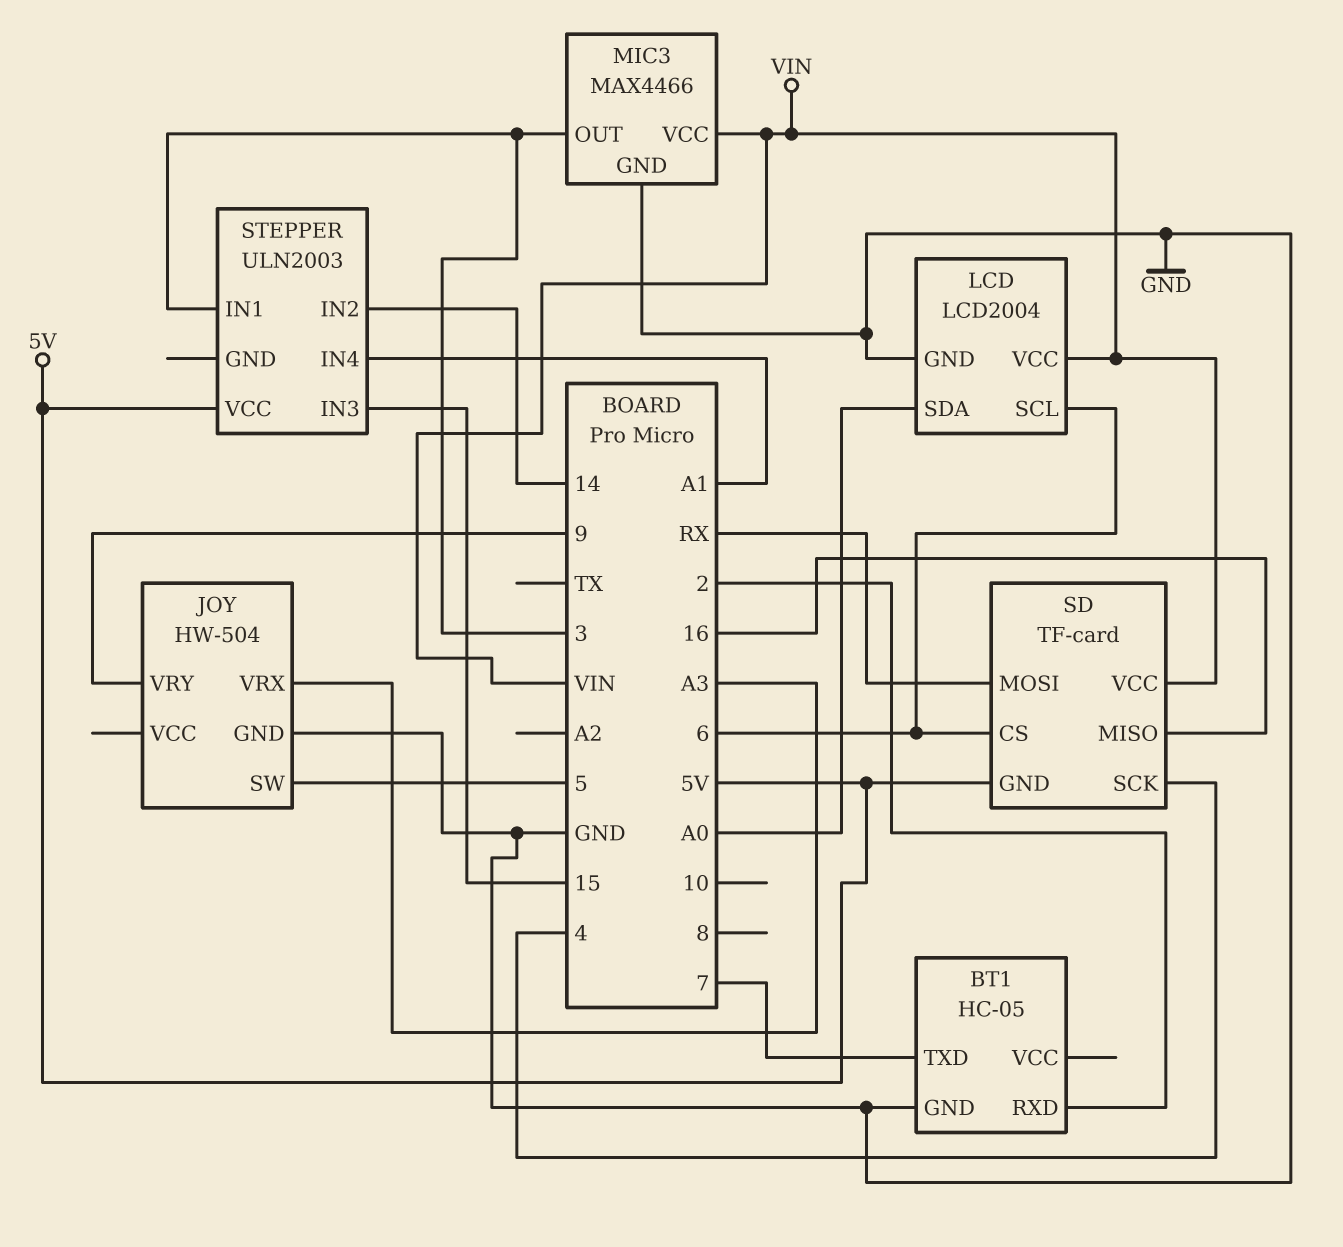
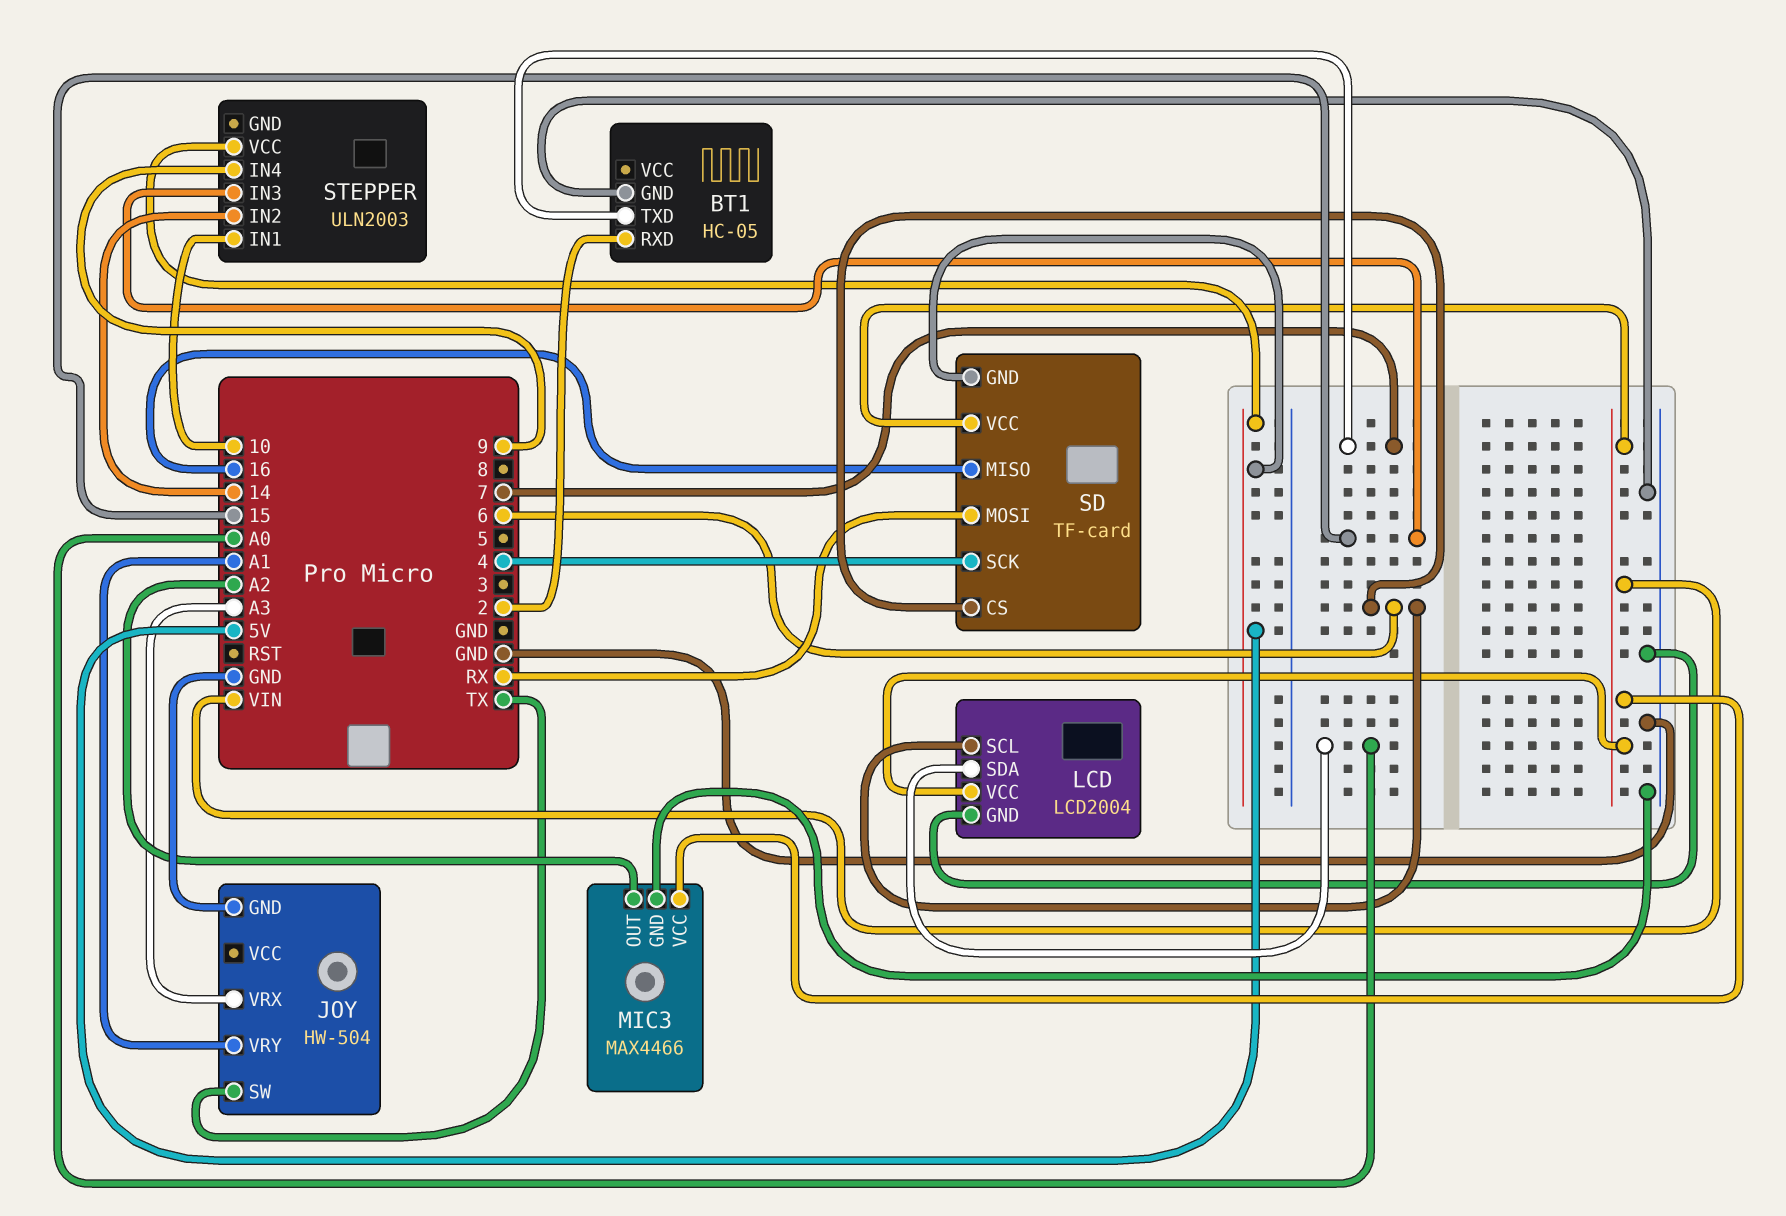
JOY pin SW: 5 -> TX
JOY pin VRY: 9 -> A1
MIC3 pin OUT: 3 -> A2
STEPPER pin IN1: 3 -> 10
STEPPER pin IN4: A1 -> 9

